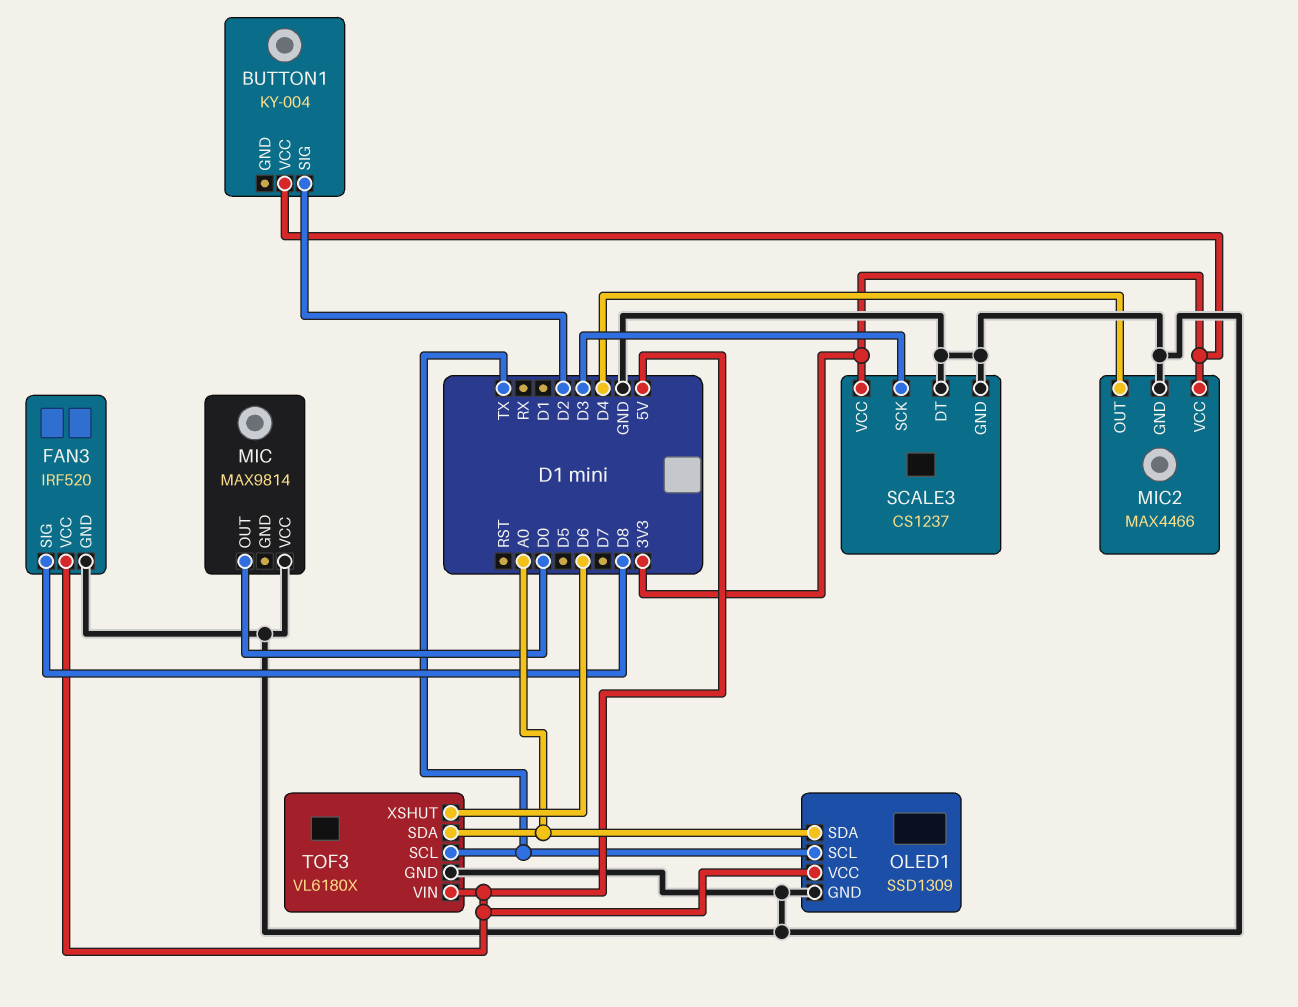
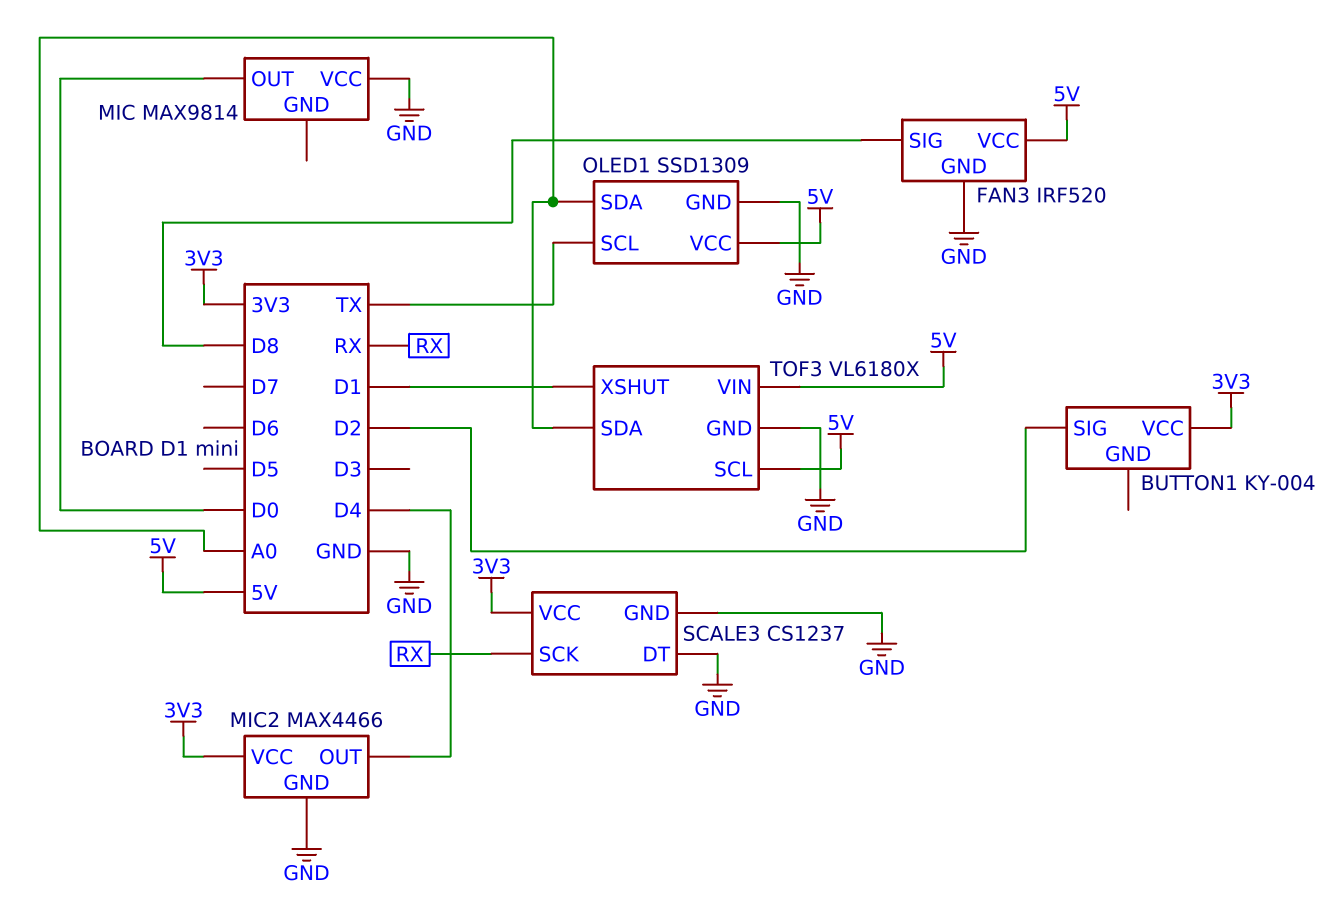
SCALE3 pin SCK: D3 -> RX
TOF3 pin SCL: TX -> 5V
TOF3 pin XSHUT: D6 -> D1

